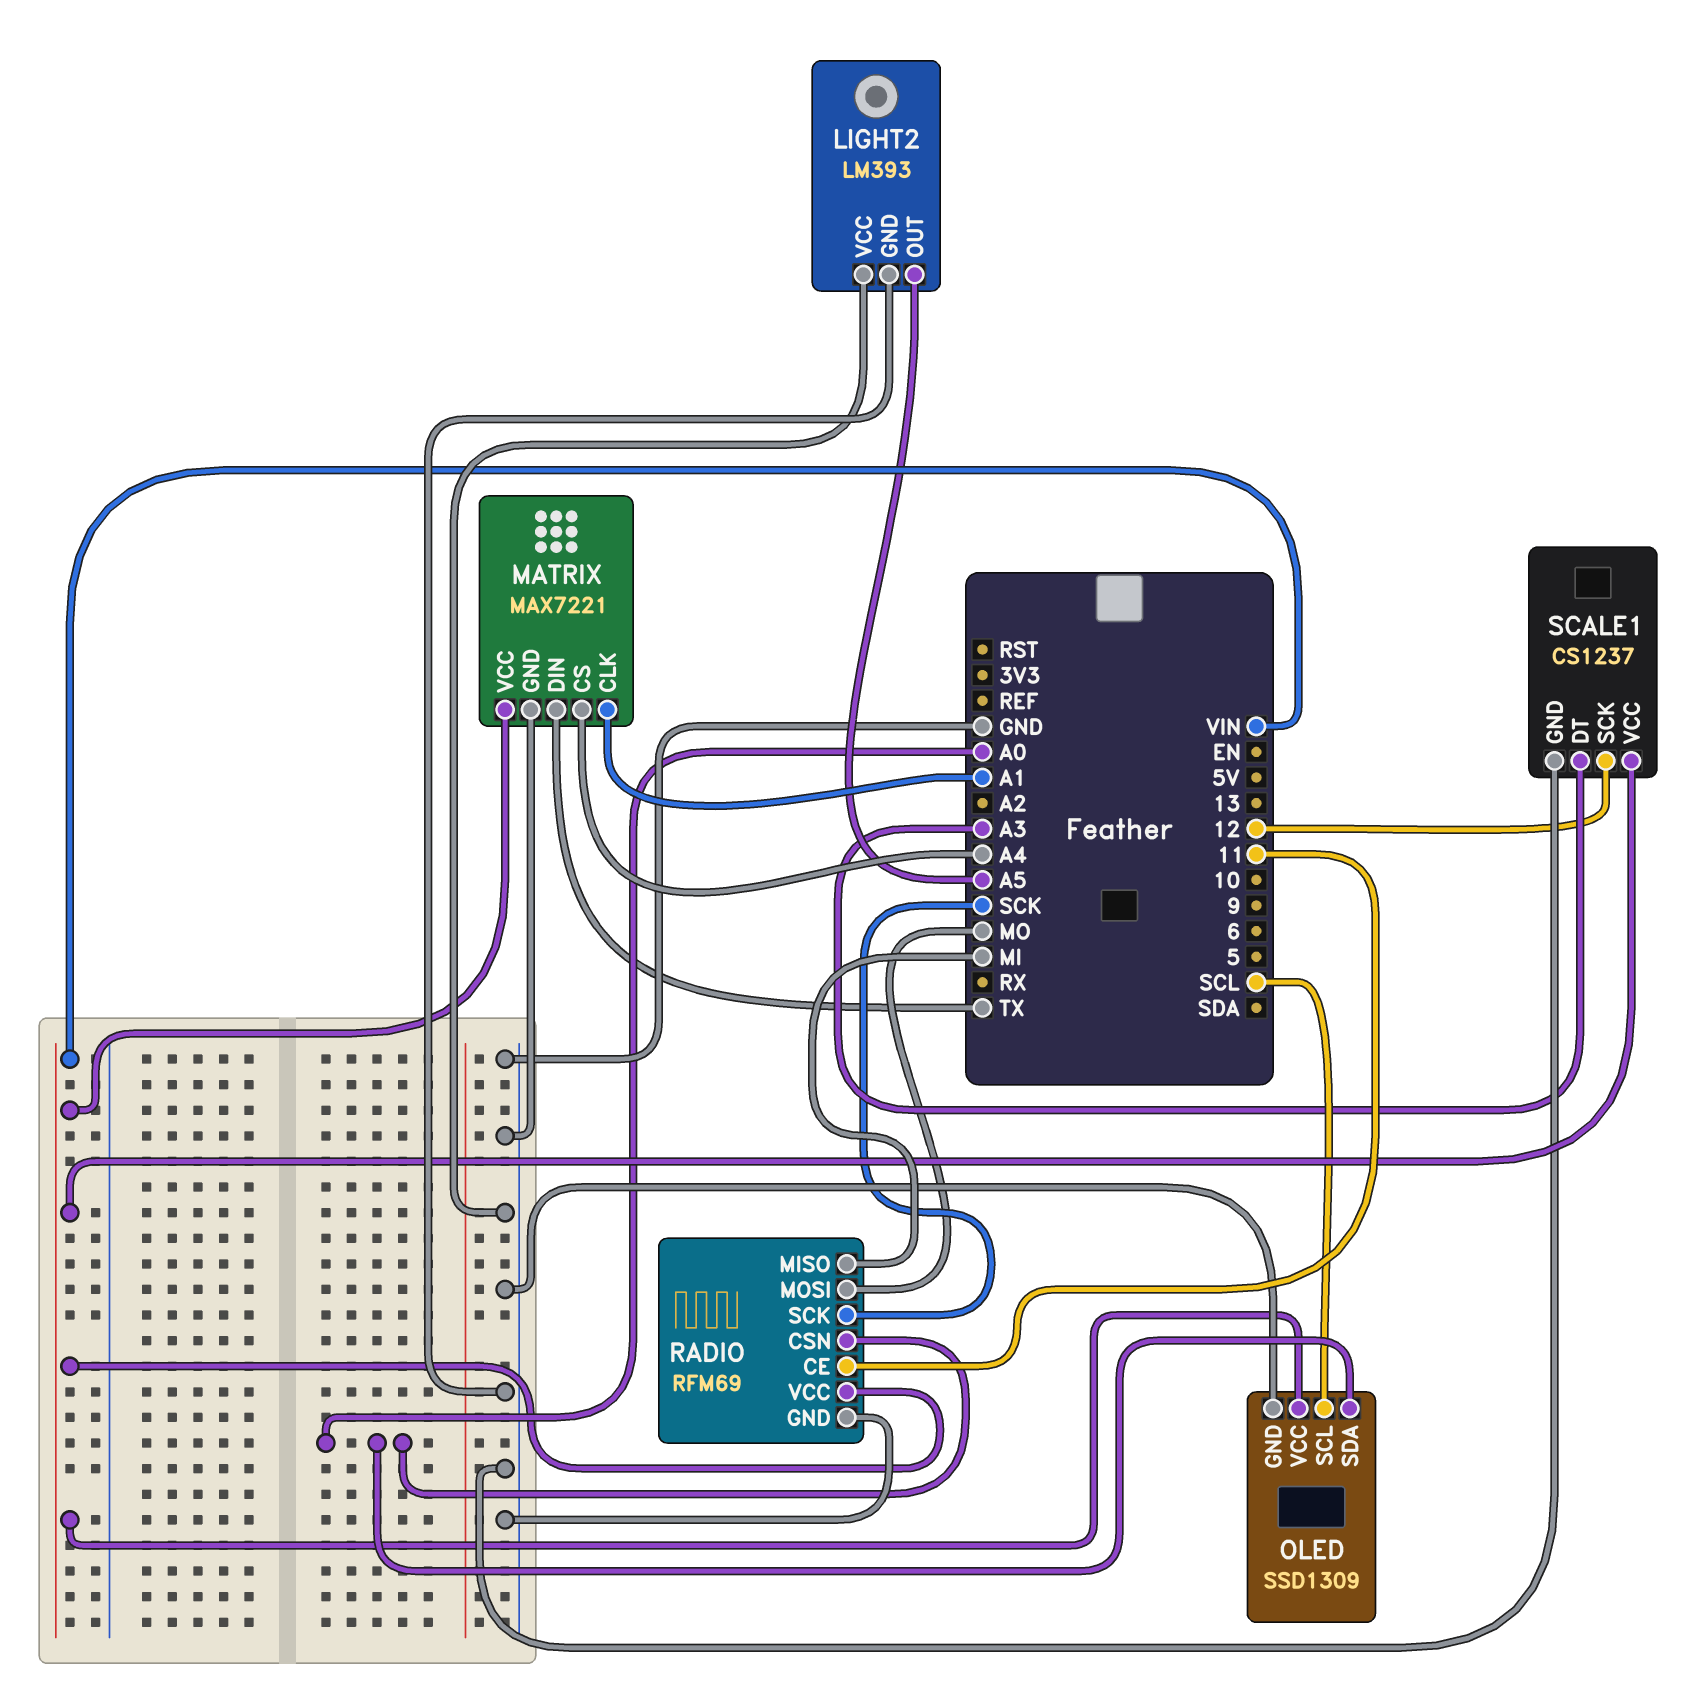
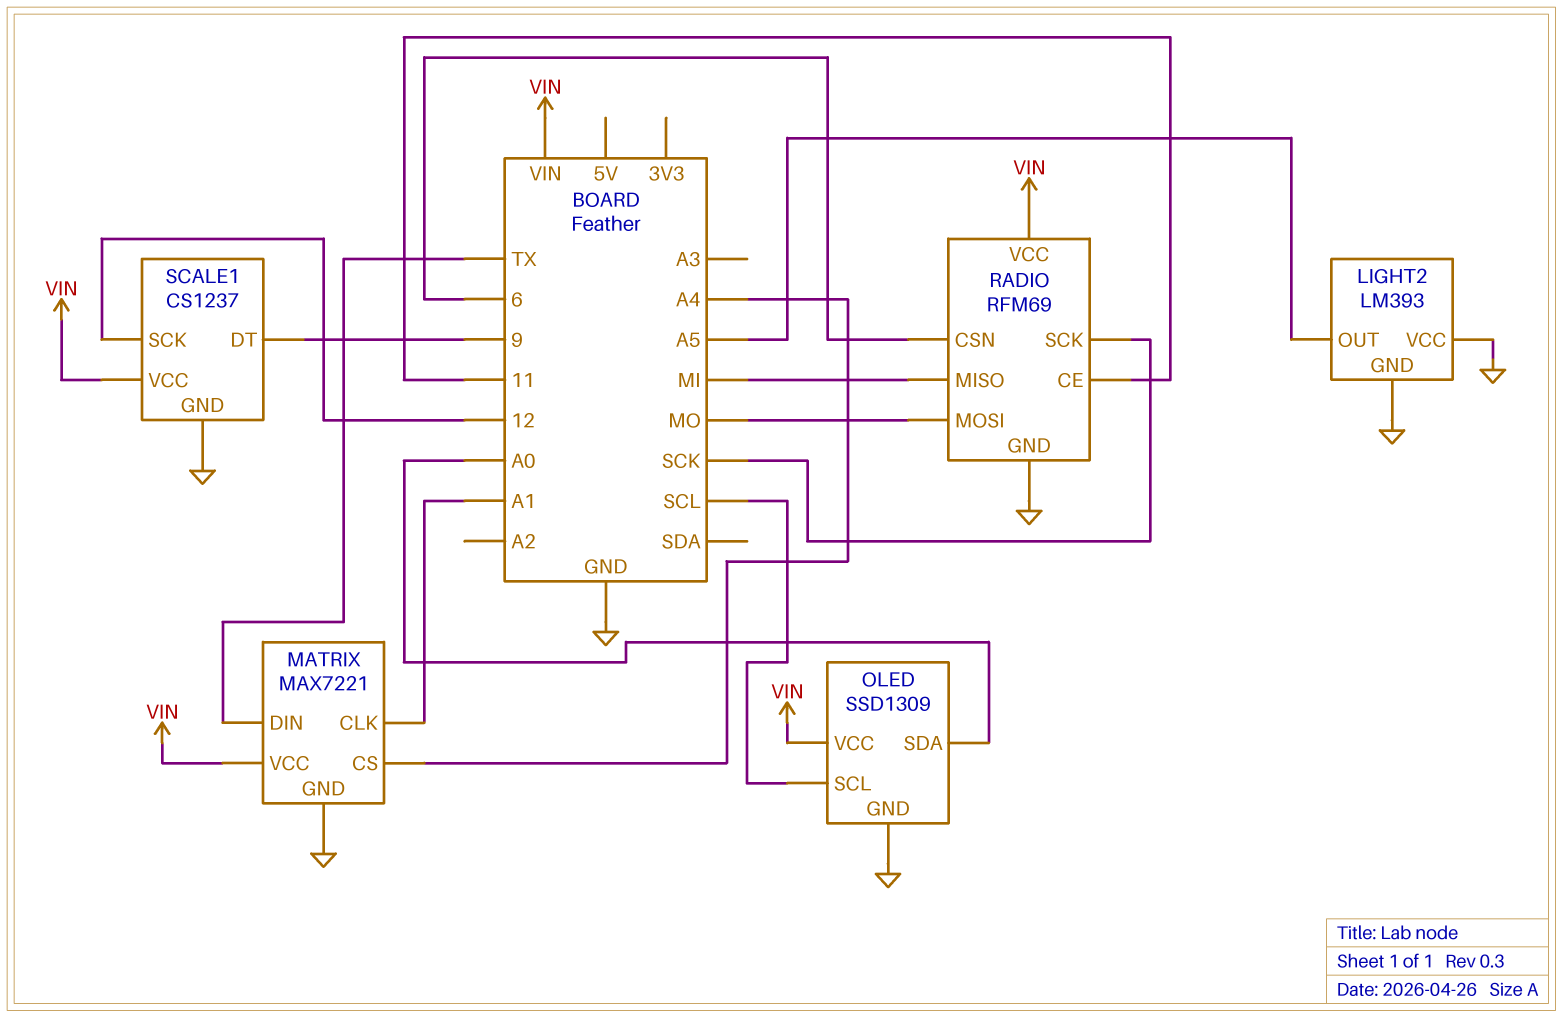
RADIO pin CSN: A0 -> 6
SCALE1 pin DT: A3 -> 9

